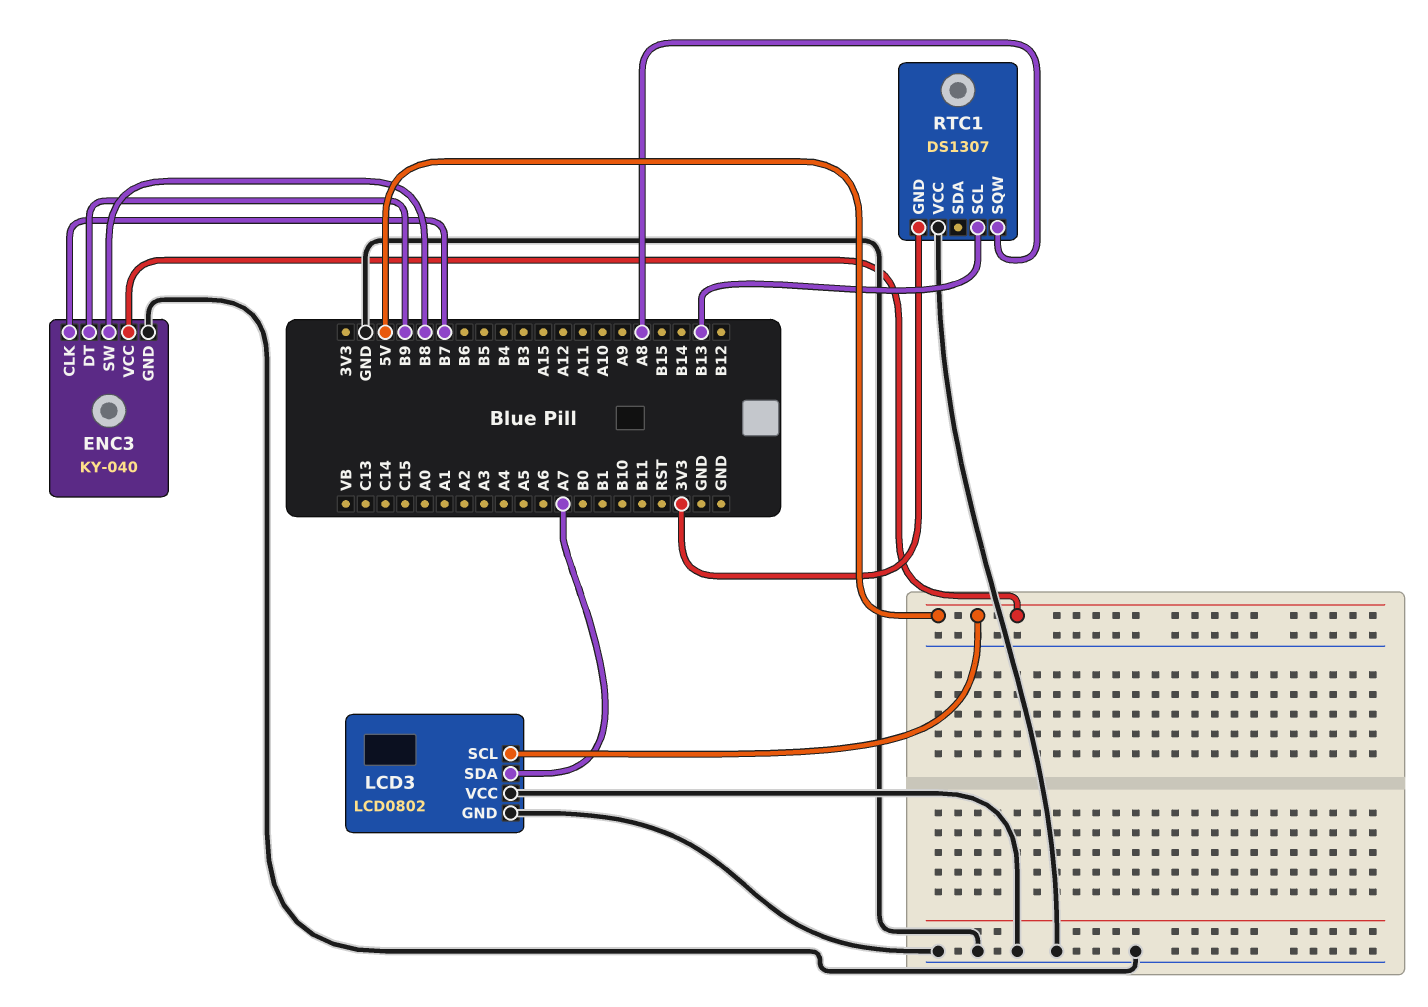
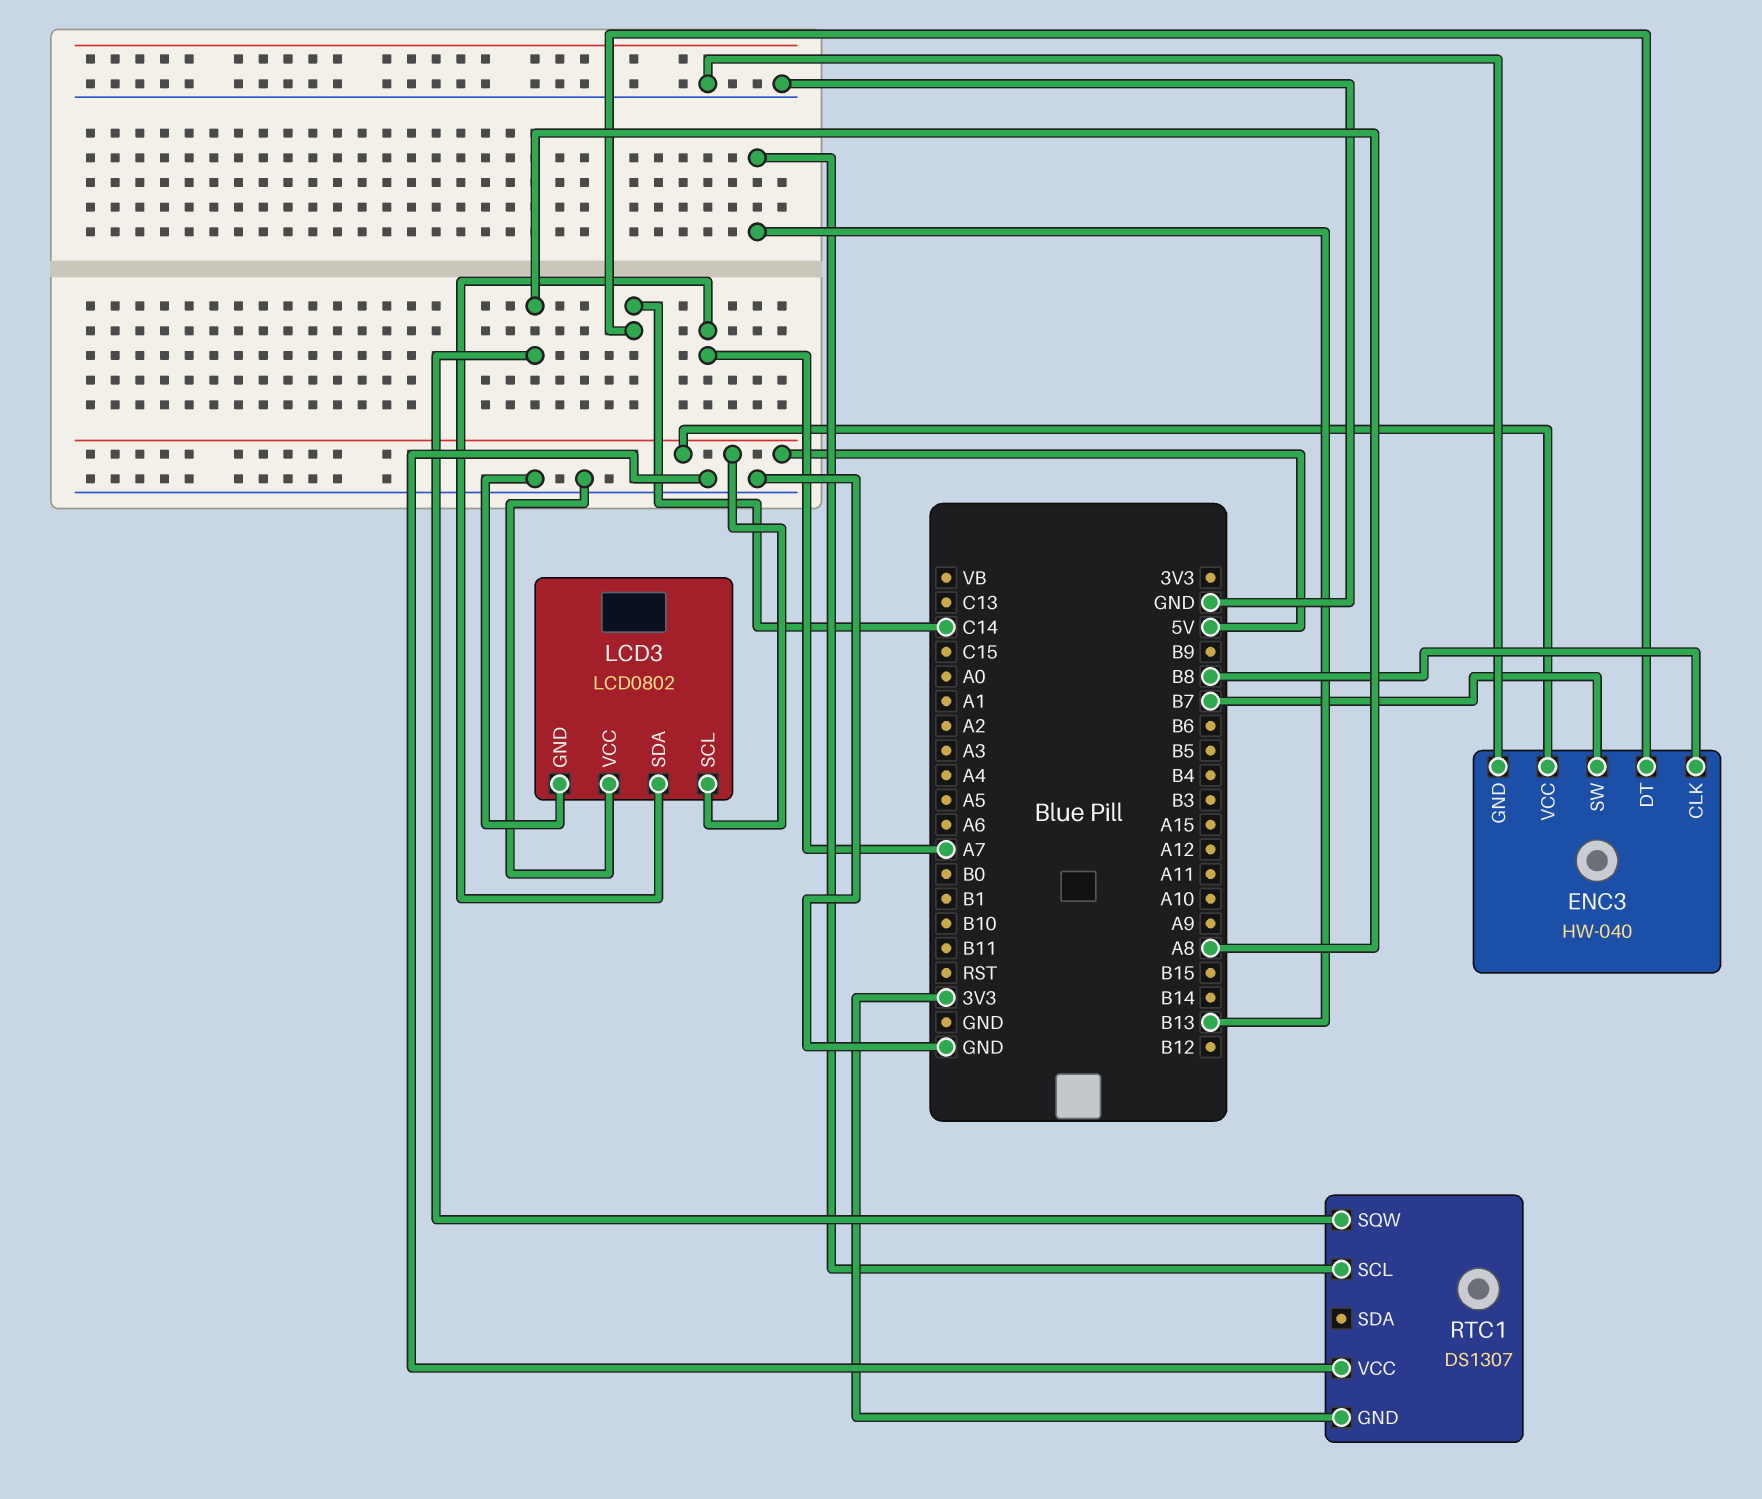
ENC3: KY-040 -> HW-040
ENC3 pin CLK: B7 -> B8
ENC3 pin DT: B9 -> C14
ENC3 pin SW: B8 -> B7

